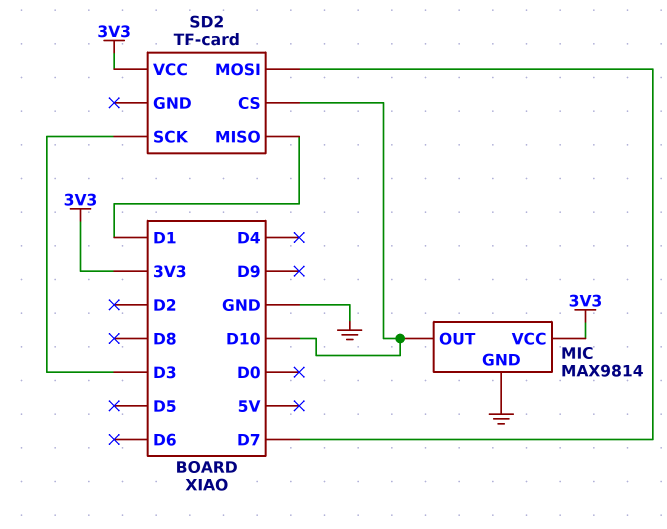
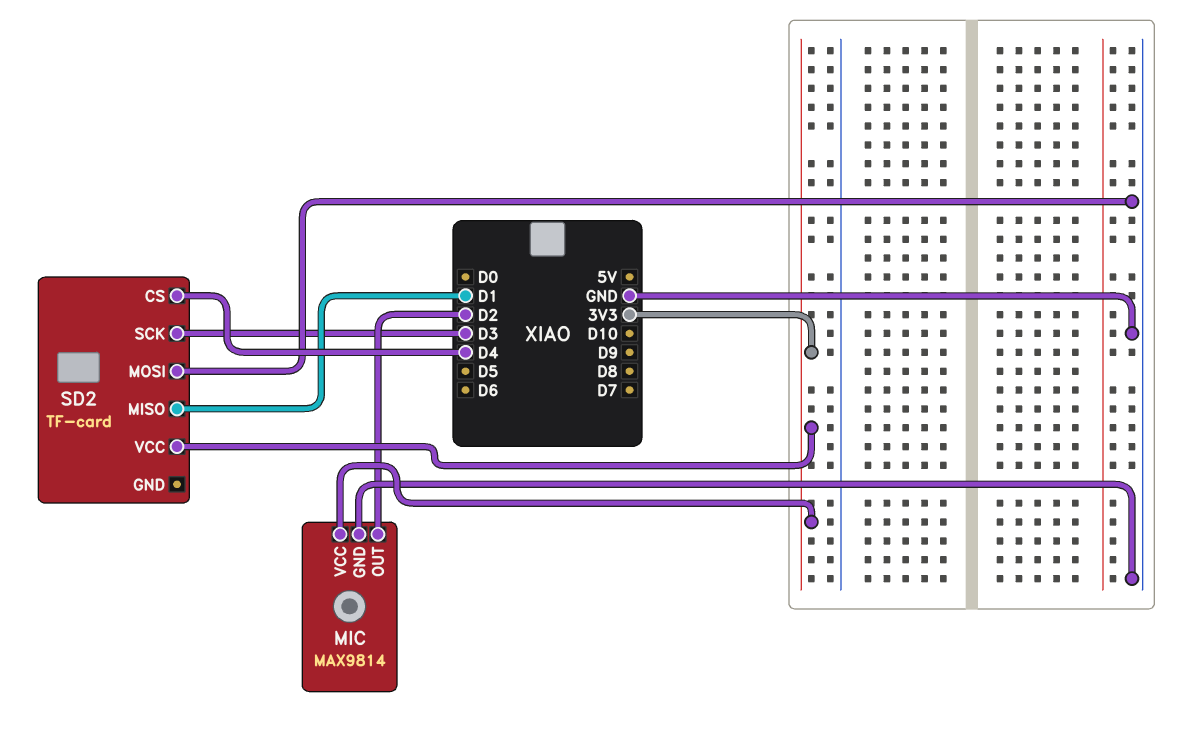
MIC pin OUT: D10 -> D2
SD2 pin CS: D10 -> D4
SD2 pin MOSI: D7 -> GND

